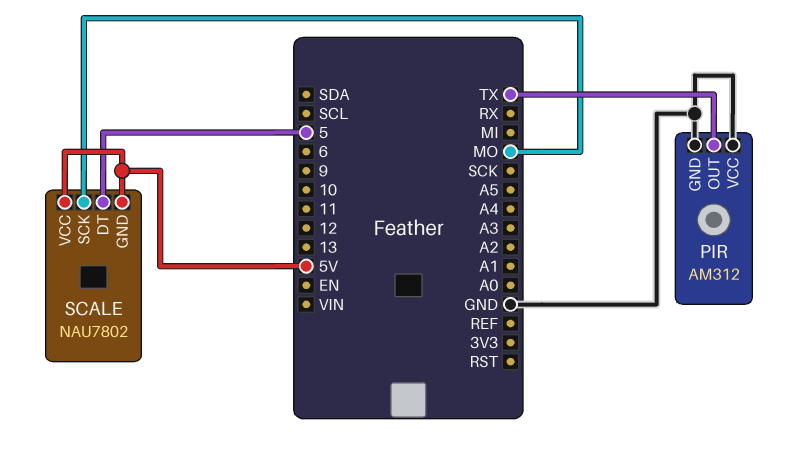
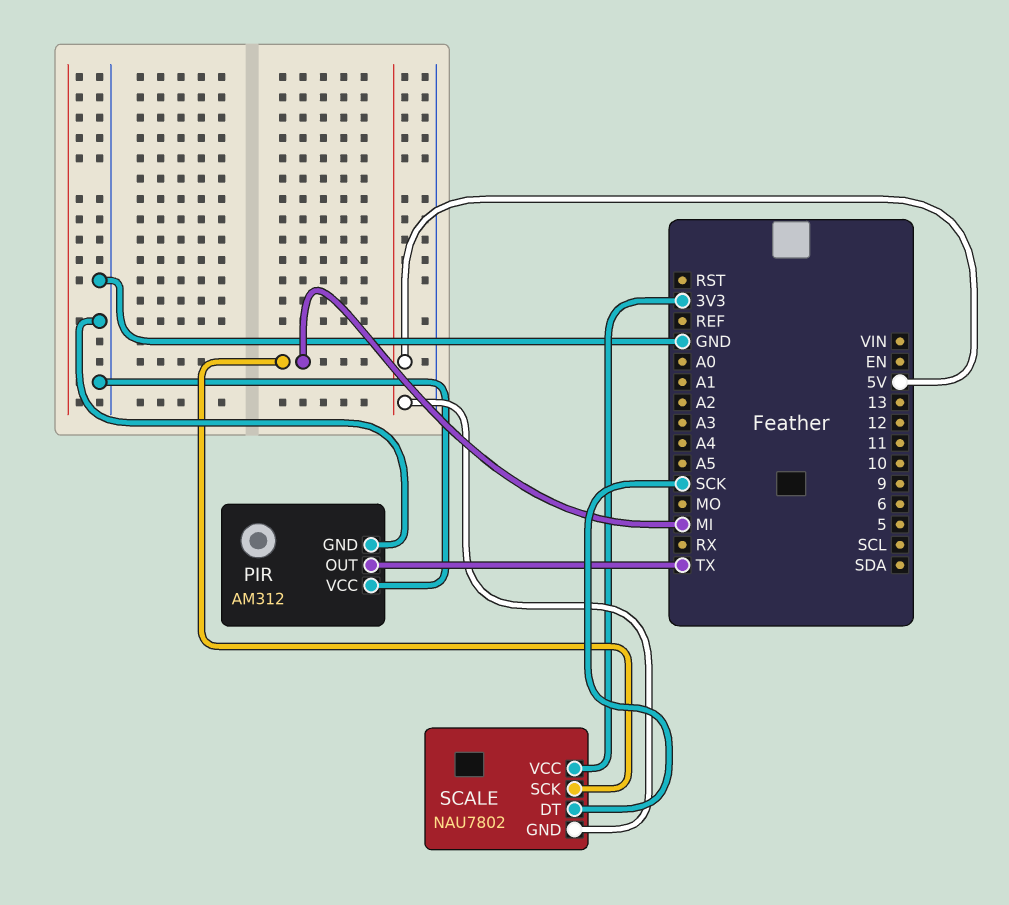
SCALE pin DT: 5 -> SCK
SCALE pin SCK: MO -> MI
SCALE pin VCC: 5V -> 3V3

